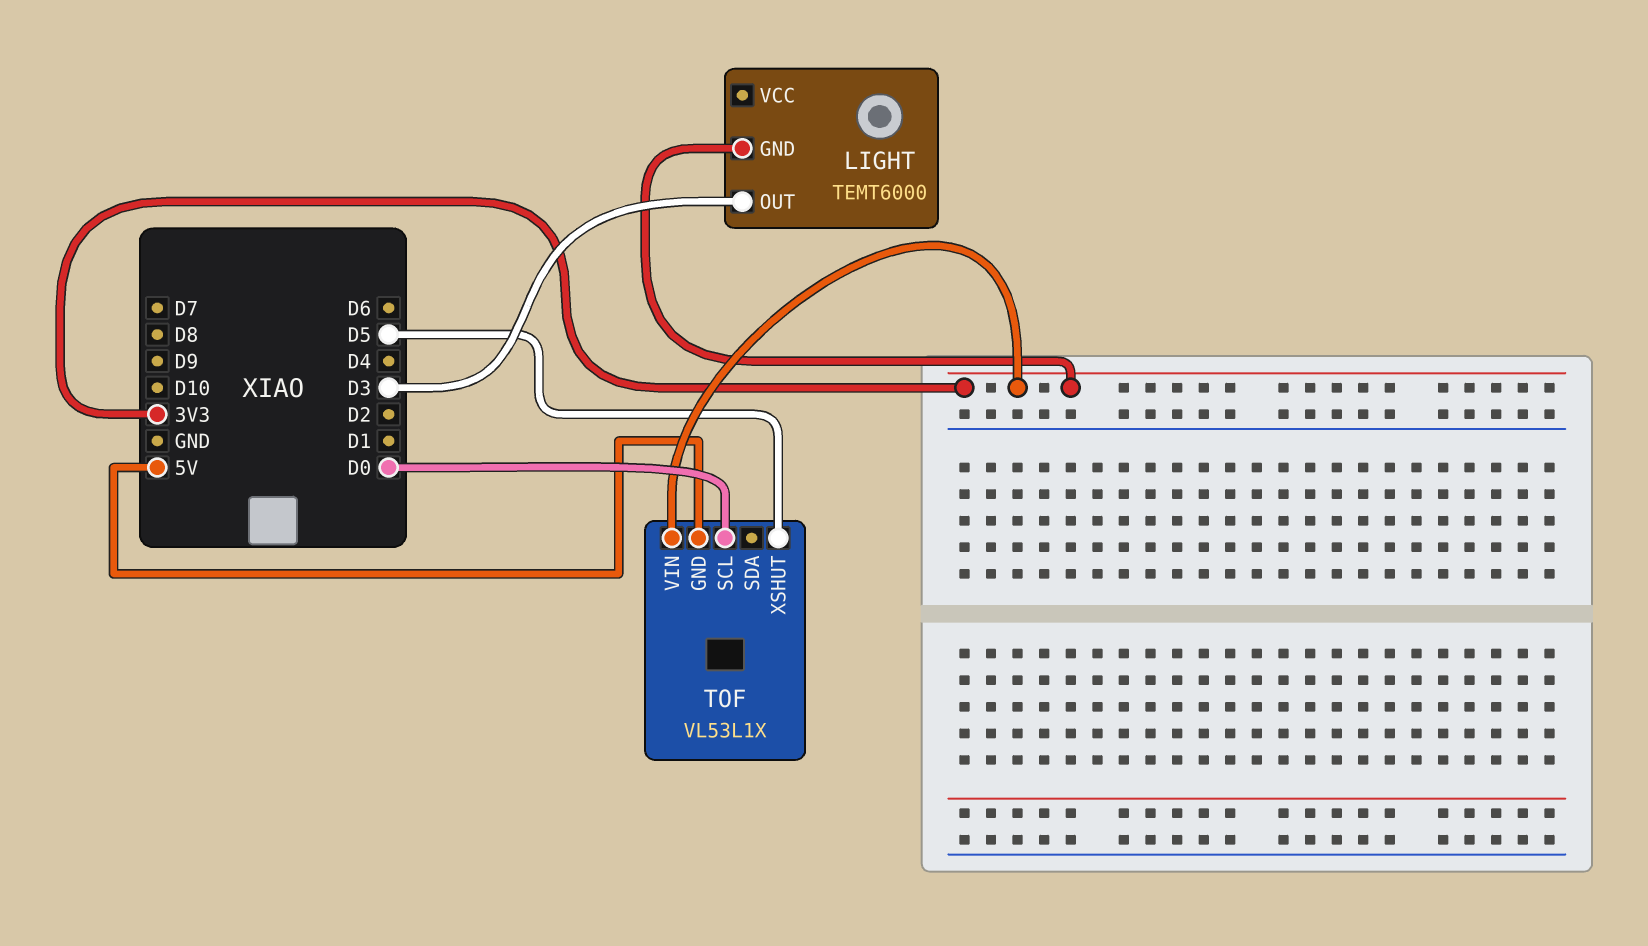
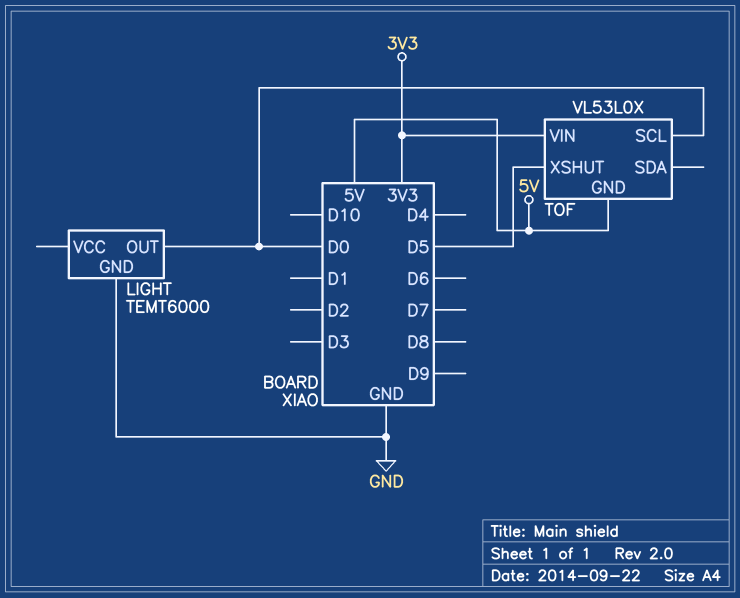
LIGHT pin GND: 3V3 -> GND
LIGHT pin OUT: D3 -> D0
TOF: VL53L1X -> VL53L0X

